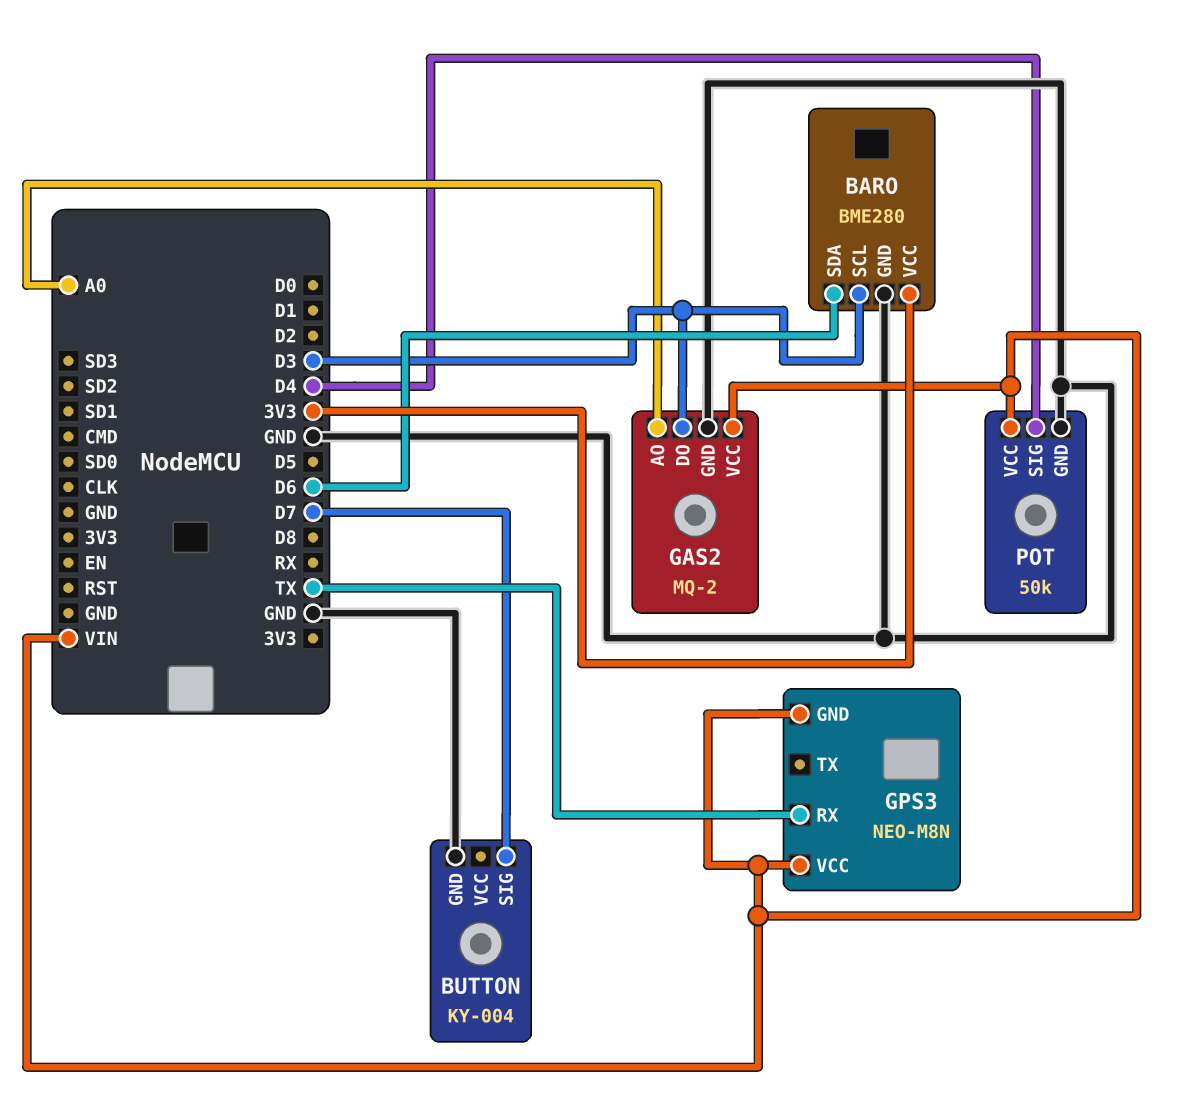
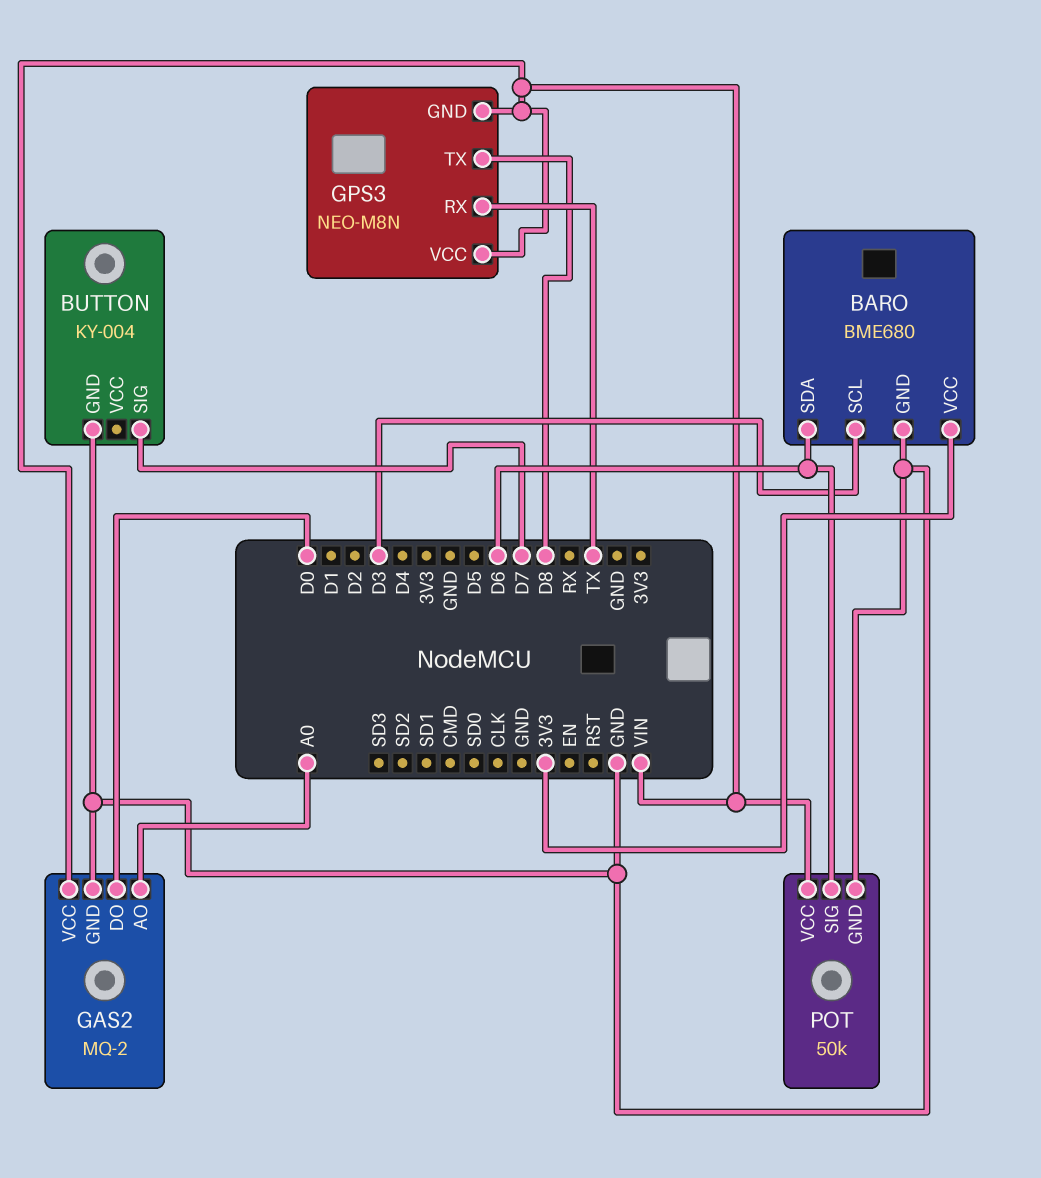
BARO: BME280 -> BME680
GAS2 pin DO: D3 -> D0
GPS3 pin TX: none -> D8
POT pin SIG: D4 -> D6

